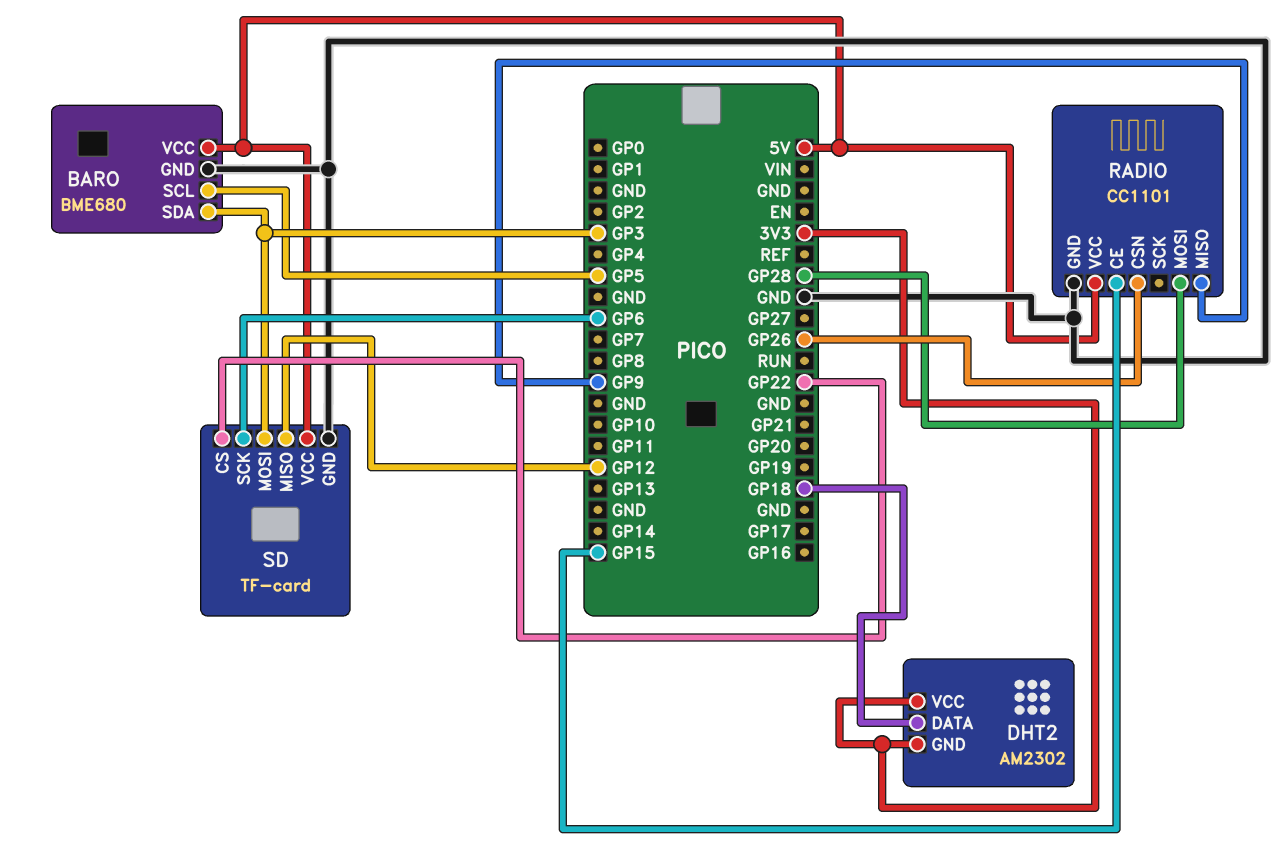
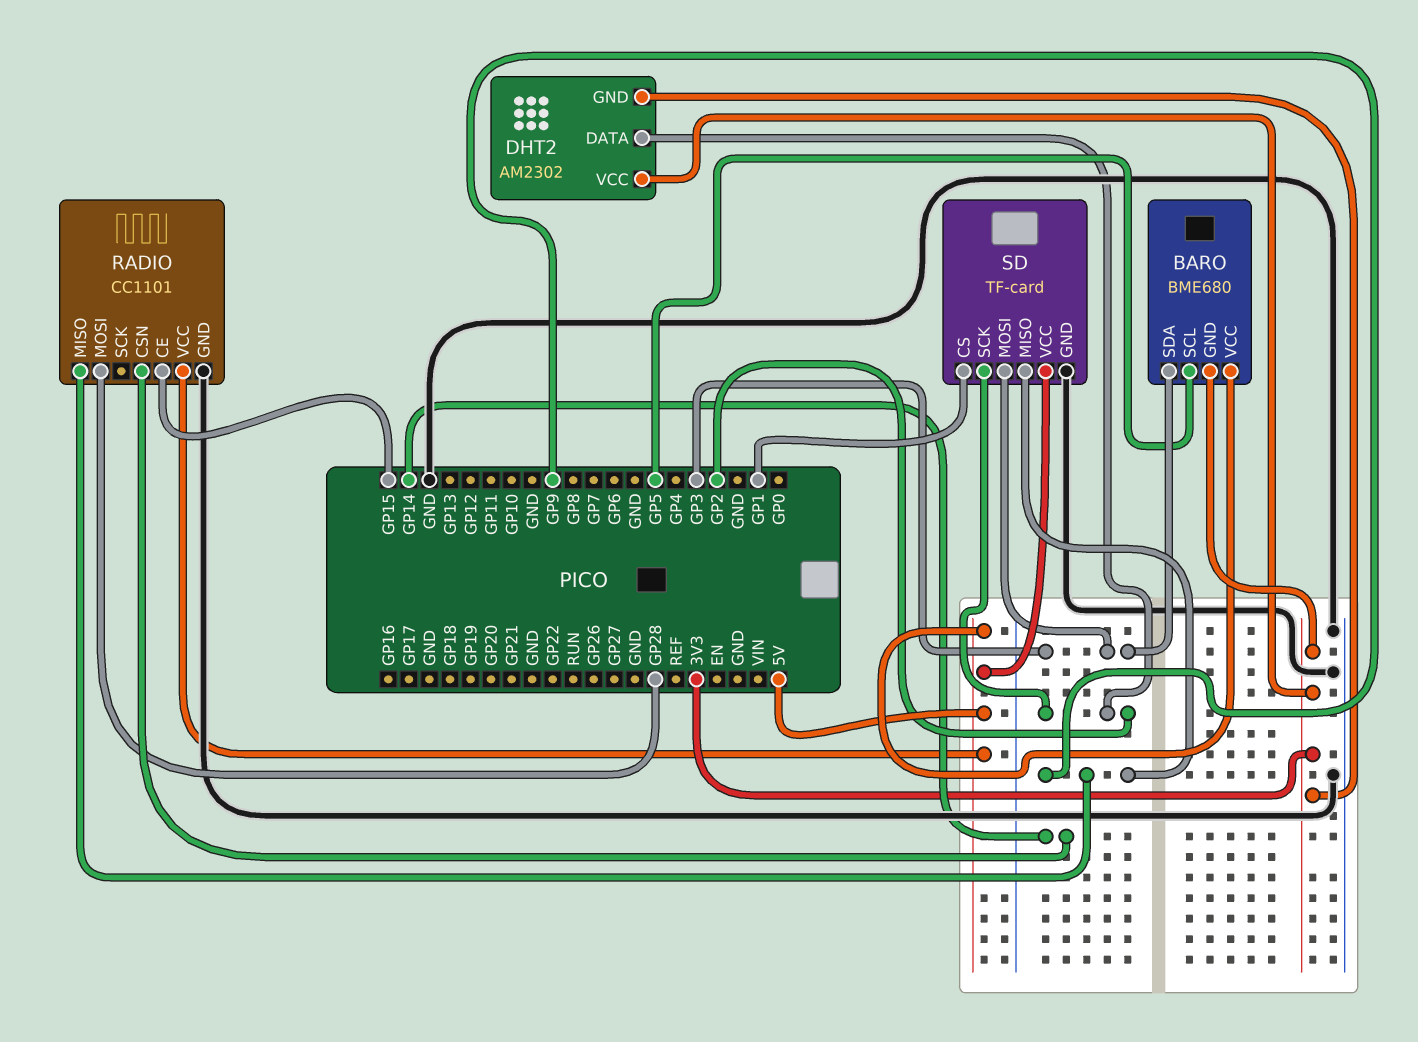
BARO pin GND: GND -> 3V3
DHT2 pin DATA: GP18 -> GP2
RADIO pin CSN: GP26 -> GP14
SD pin CS: GP22 -> GP1
SD pin MISO: GP12 -> GP9
SD pin SCK: GP6 -> GP2

